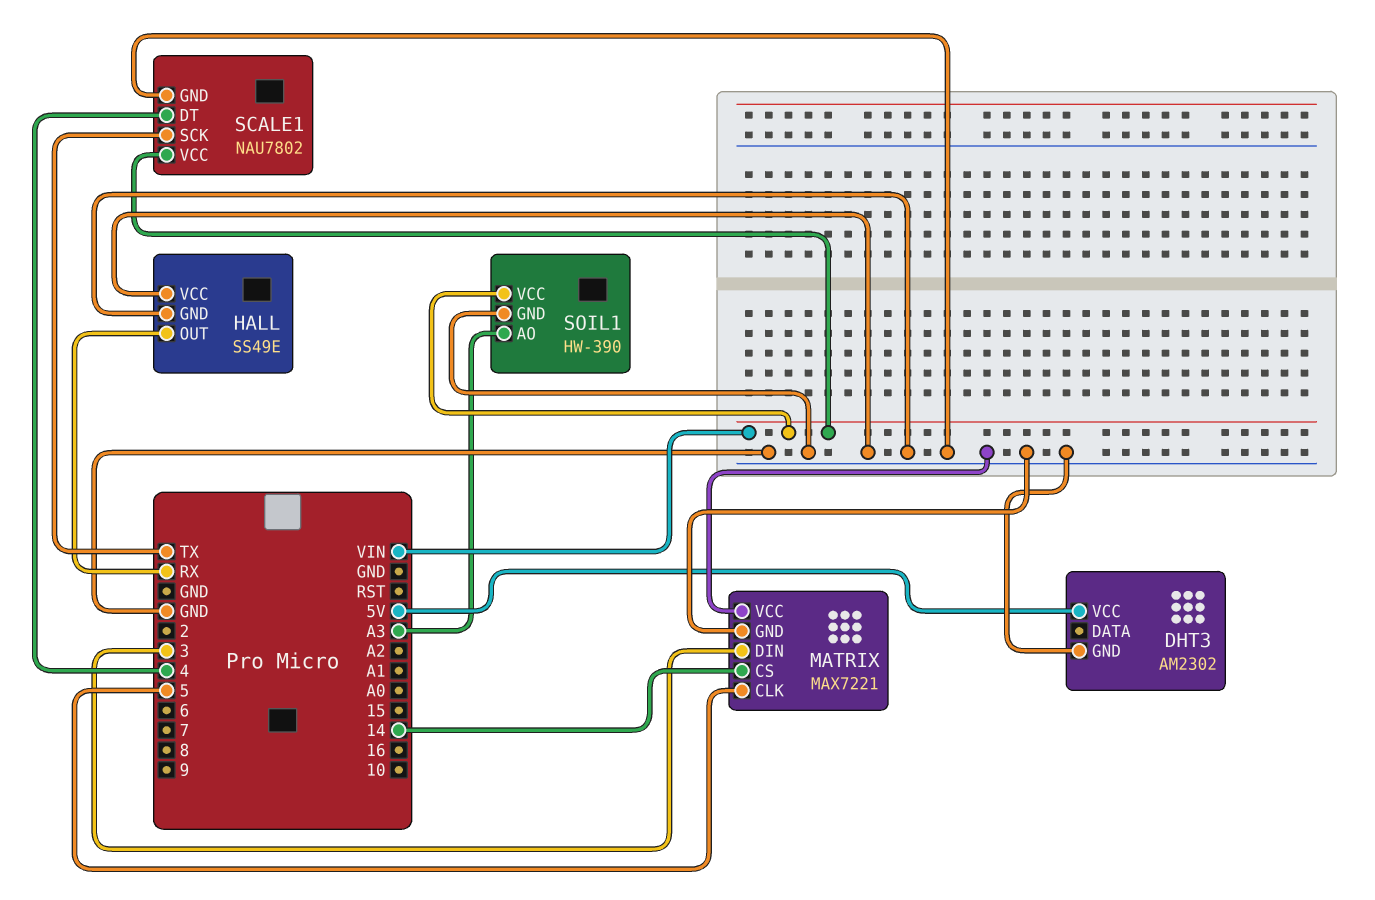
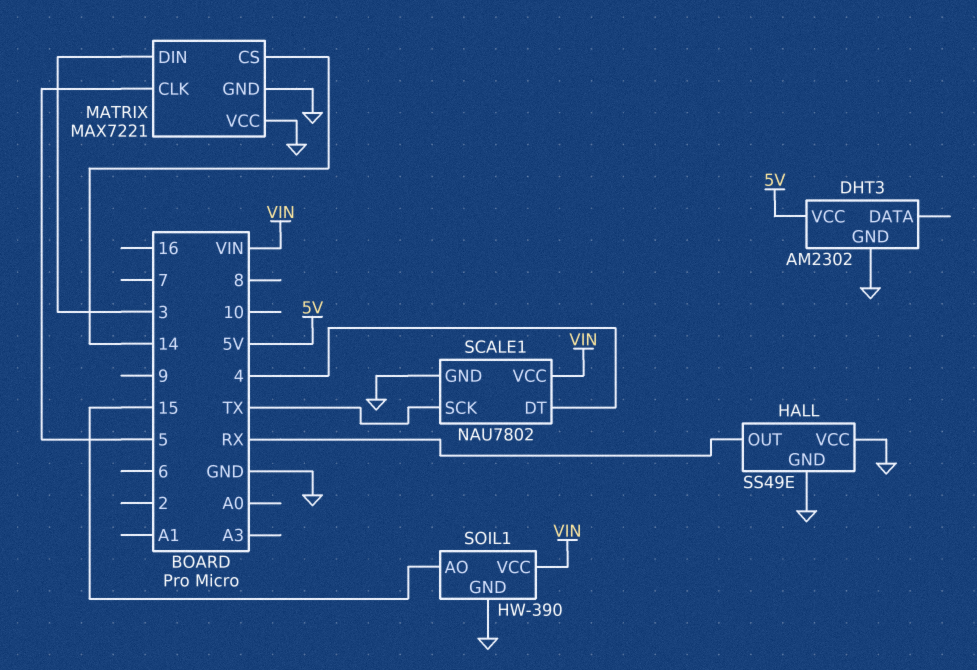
SOIL1 pin AO: A3 -> 15

